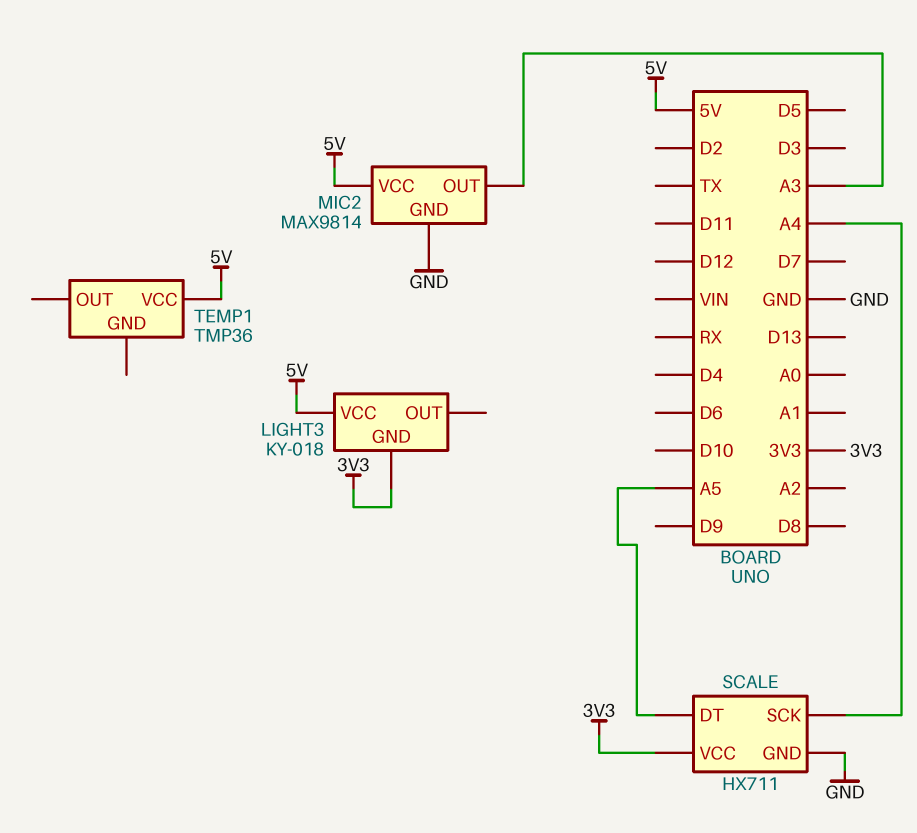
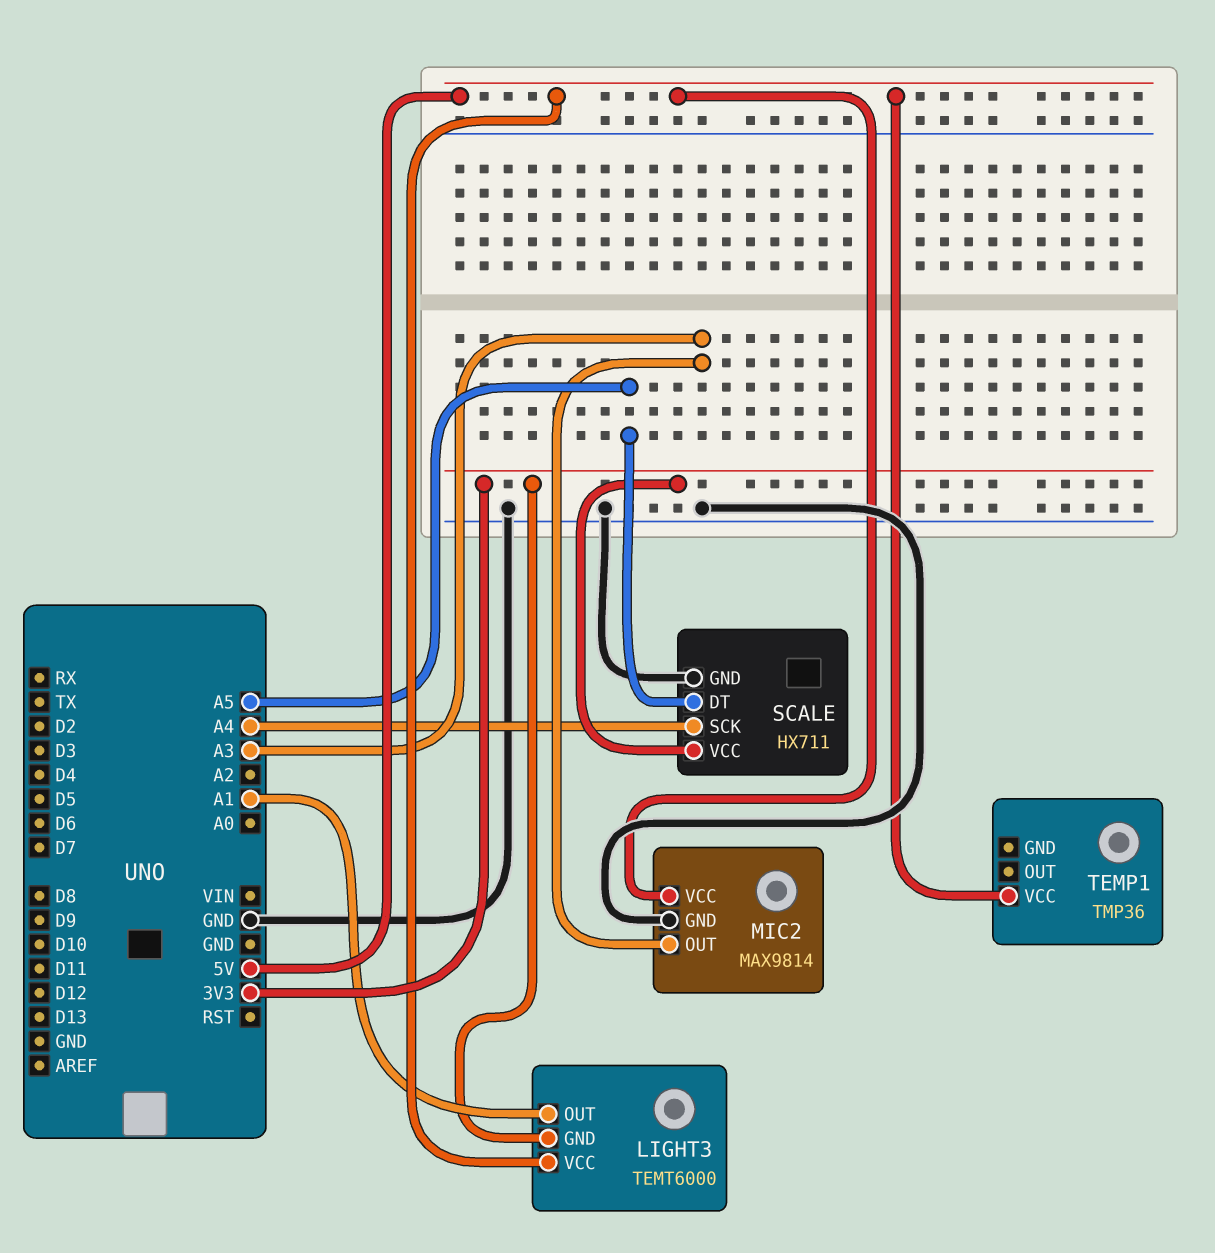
LIGHT3: KY-018 -> TEMT6000
LIGHT3 pin OUT: none -> A1

